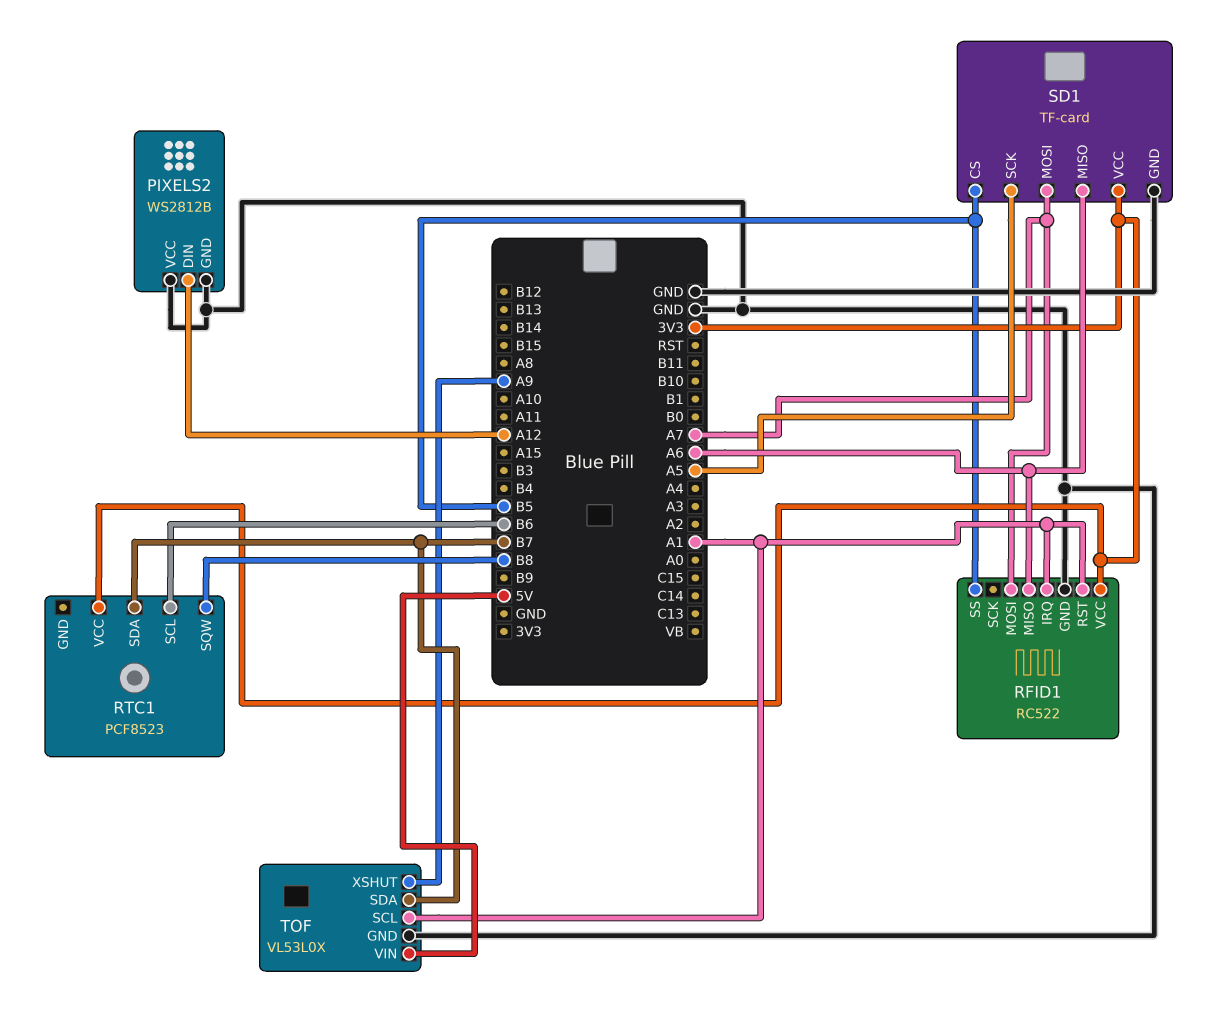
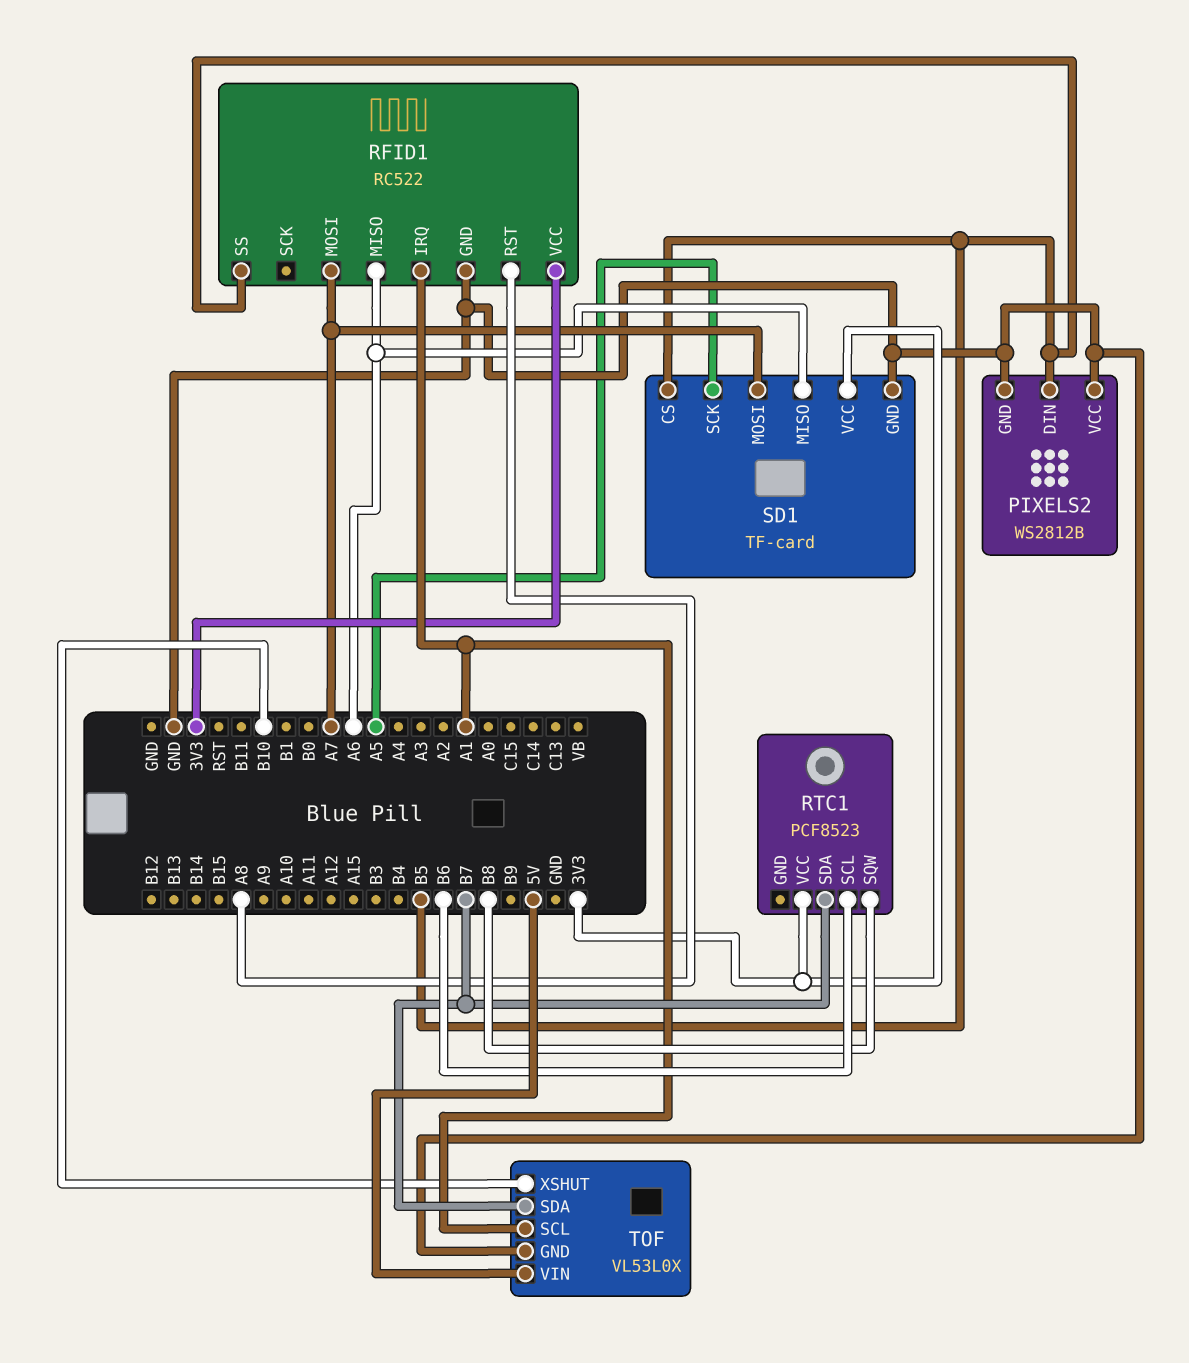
PIXELS2 pin DIN: A12 -> B5
RFID1 pin RST: A1 -> A8
TOF pin XSHUT: A9 -> B10

